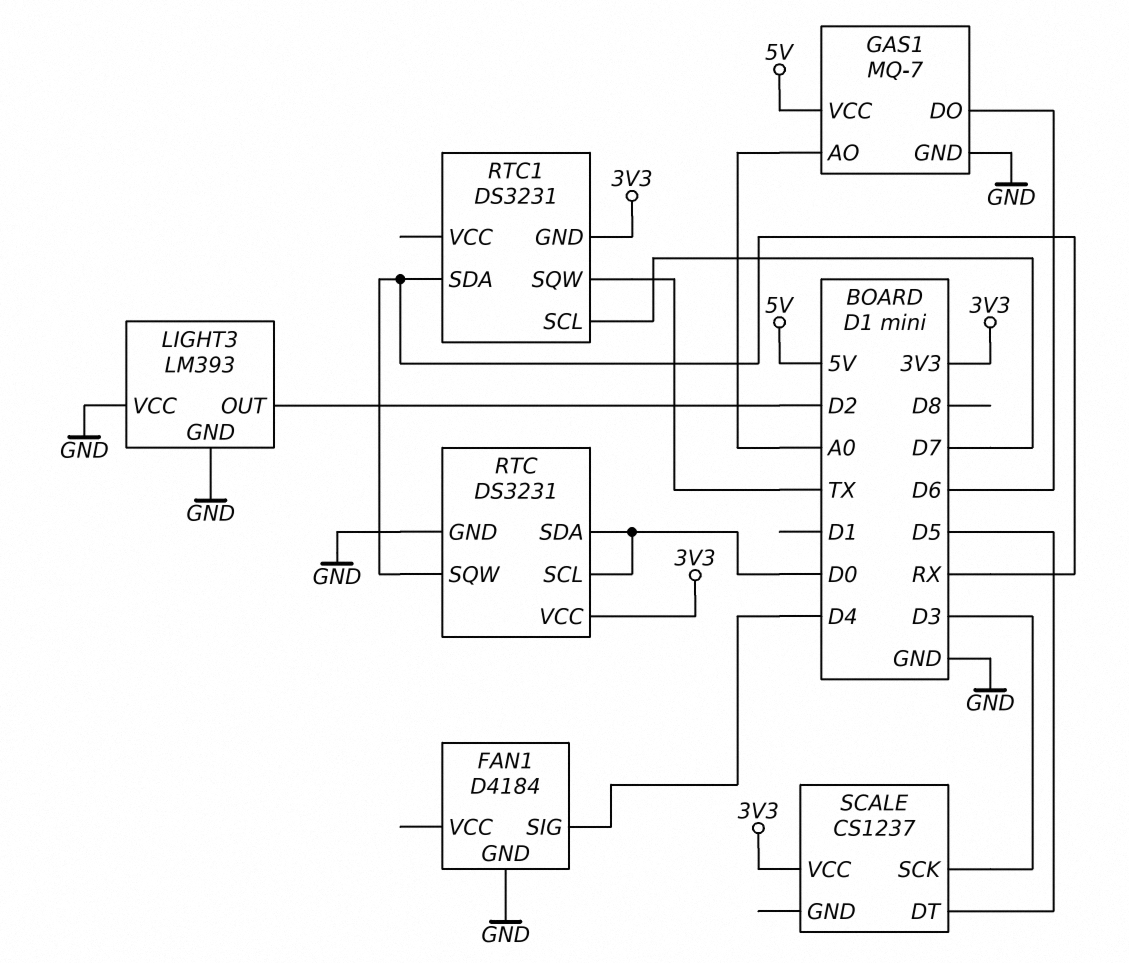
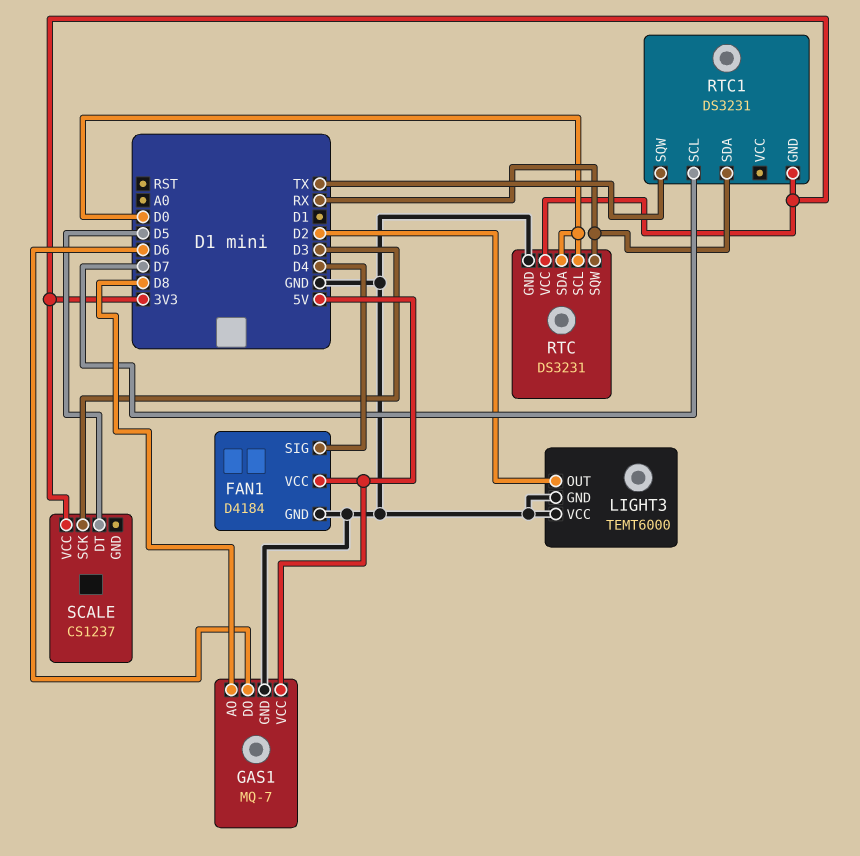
FAN1 pin VCC: none -> 5V
GAS1 pin AO: A0 -> D8
LIGHT3: LM393 -> TEMT6000

